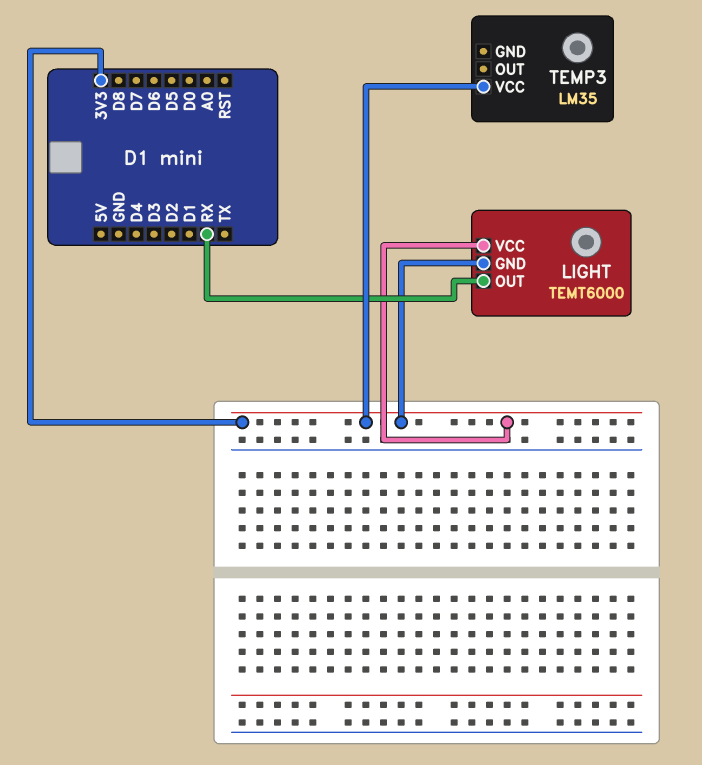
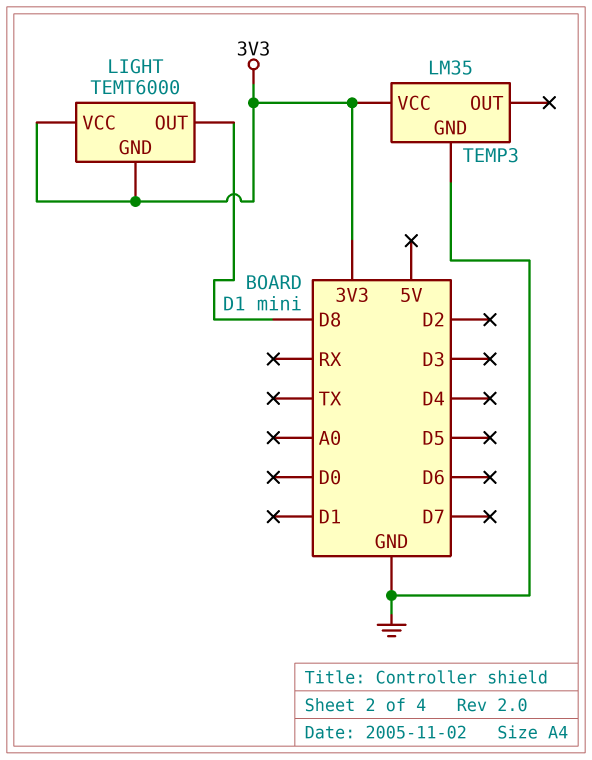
LIGHT pin OUT: RX -> D8
TEMP3 pin GND: none -> GND

